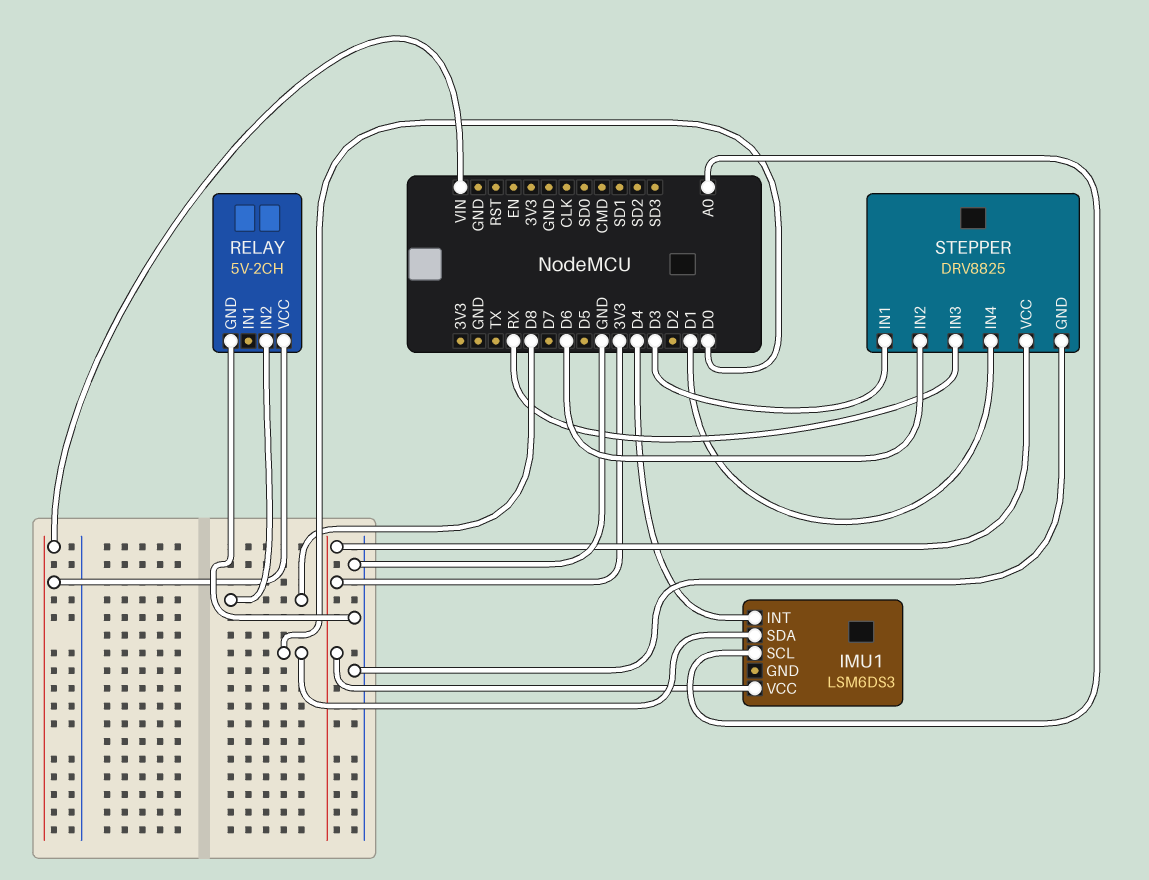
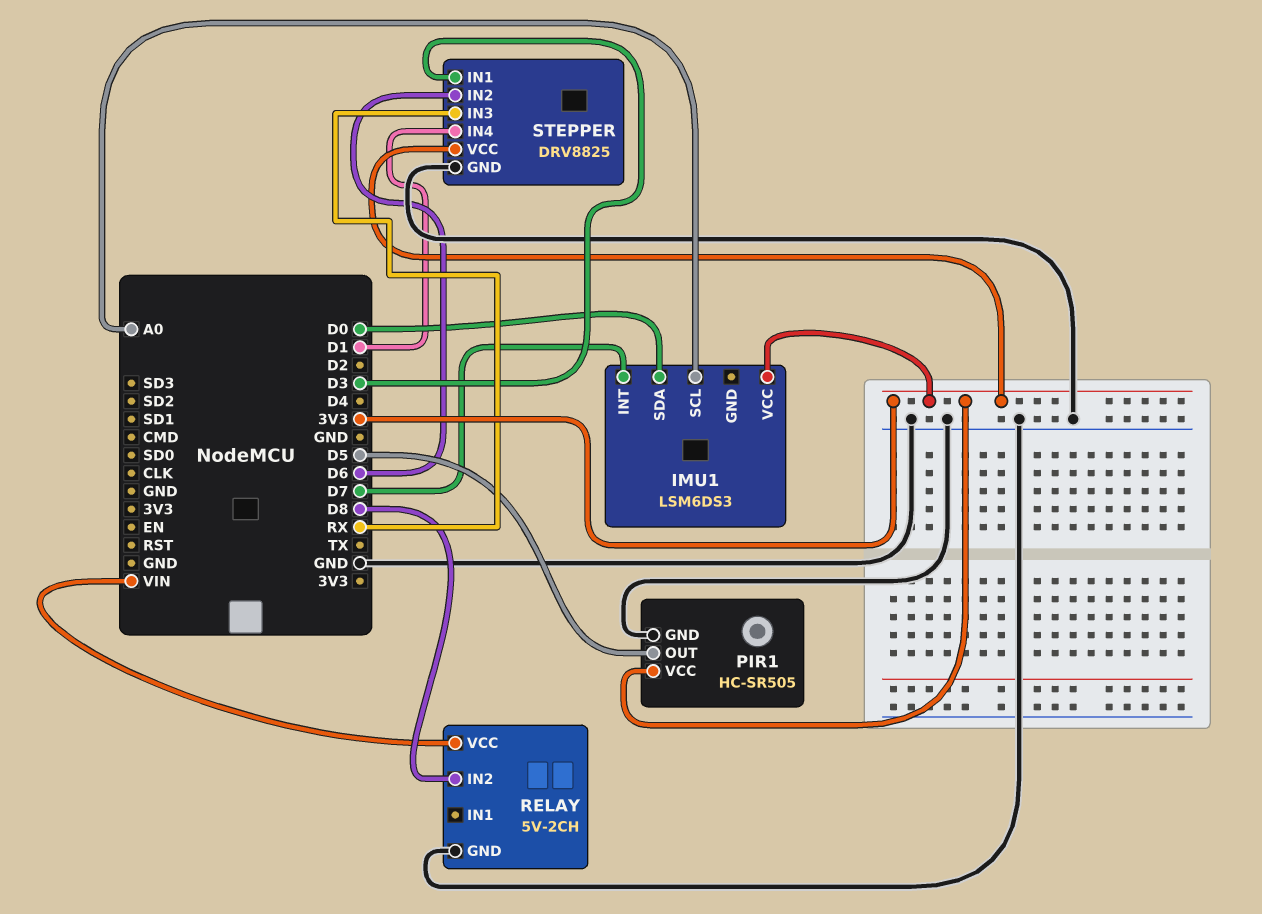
IMU1 pin INT: D4 -> D7
PIR1: none -> HC-SR505
PIR1 pin GND: none -> GND
PIR1 pin OUT: none -> D5
PIR1 pin VCC: none -> 3V3

